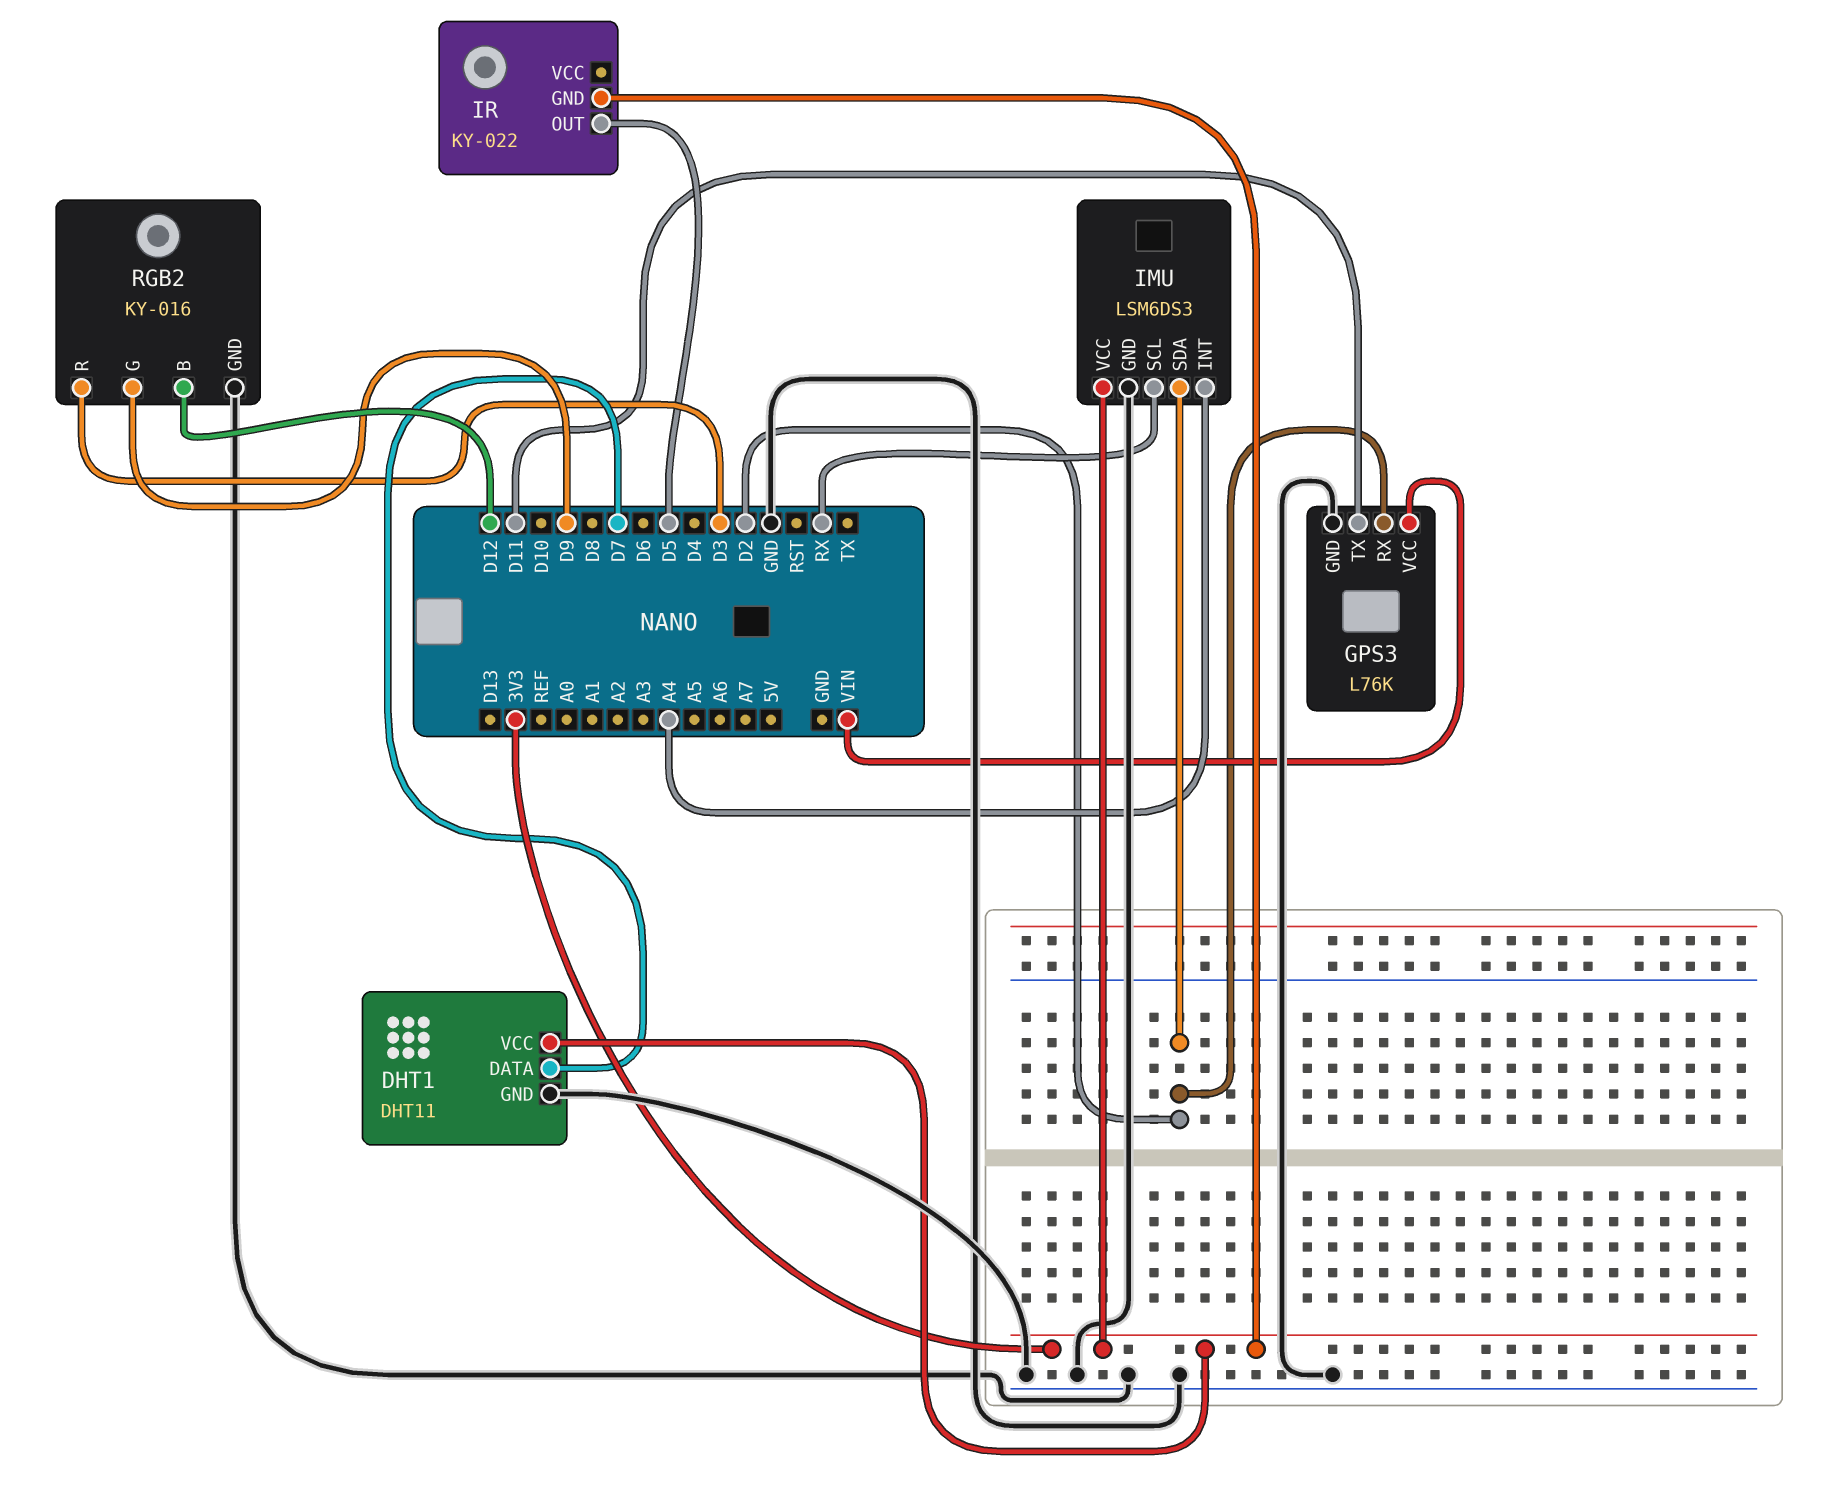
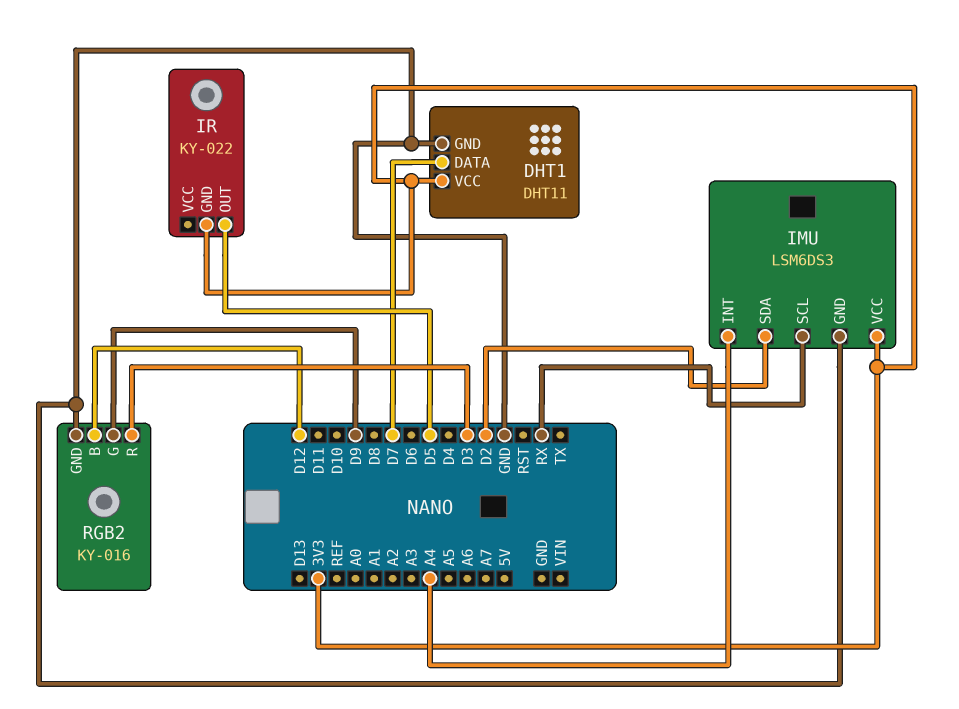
GPS3: L76K -> none
GPS3 pin GND: GND -> none
GPS3 pin RX: D2 -> none
GPS3 pin TX: D11 -> none
GPS3 pin VCC: VIN -> none

